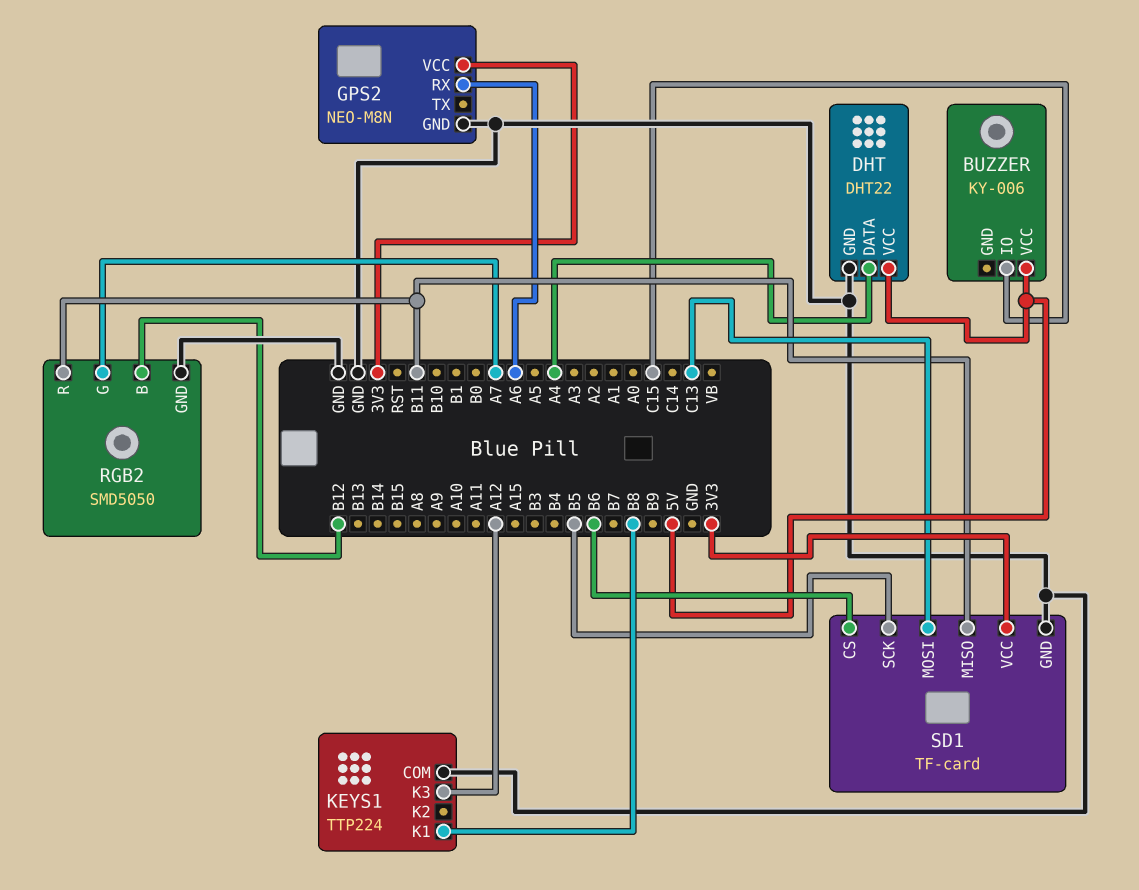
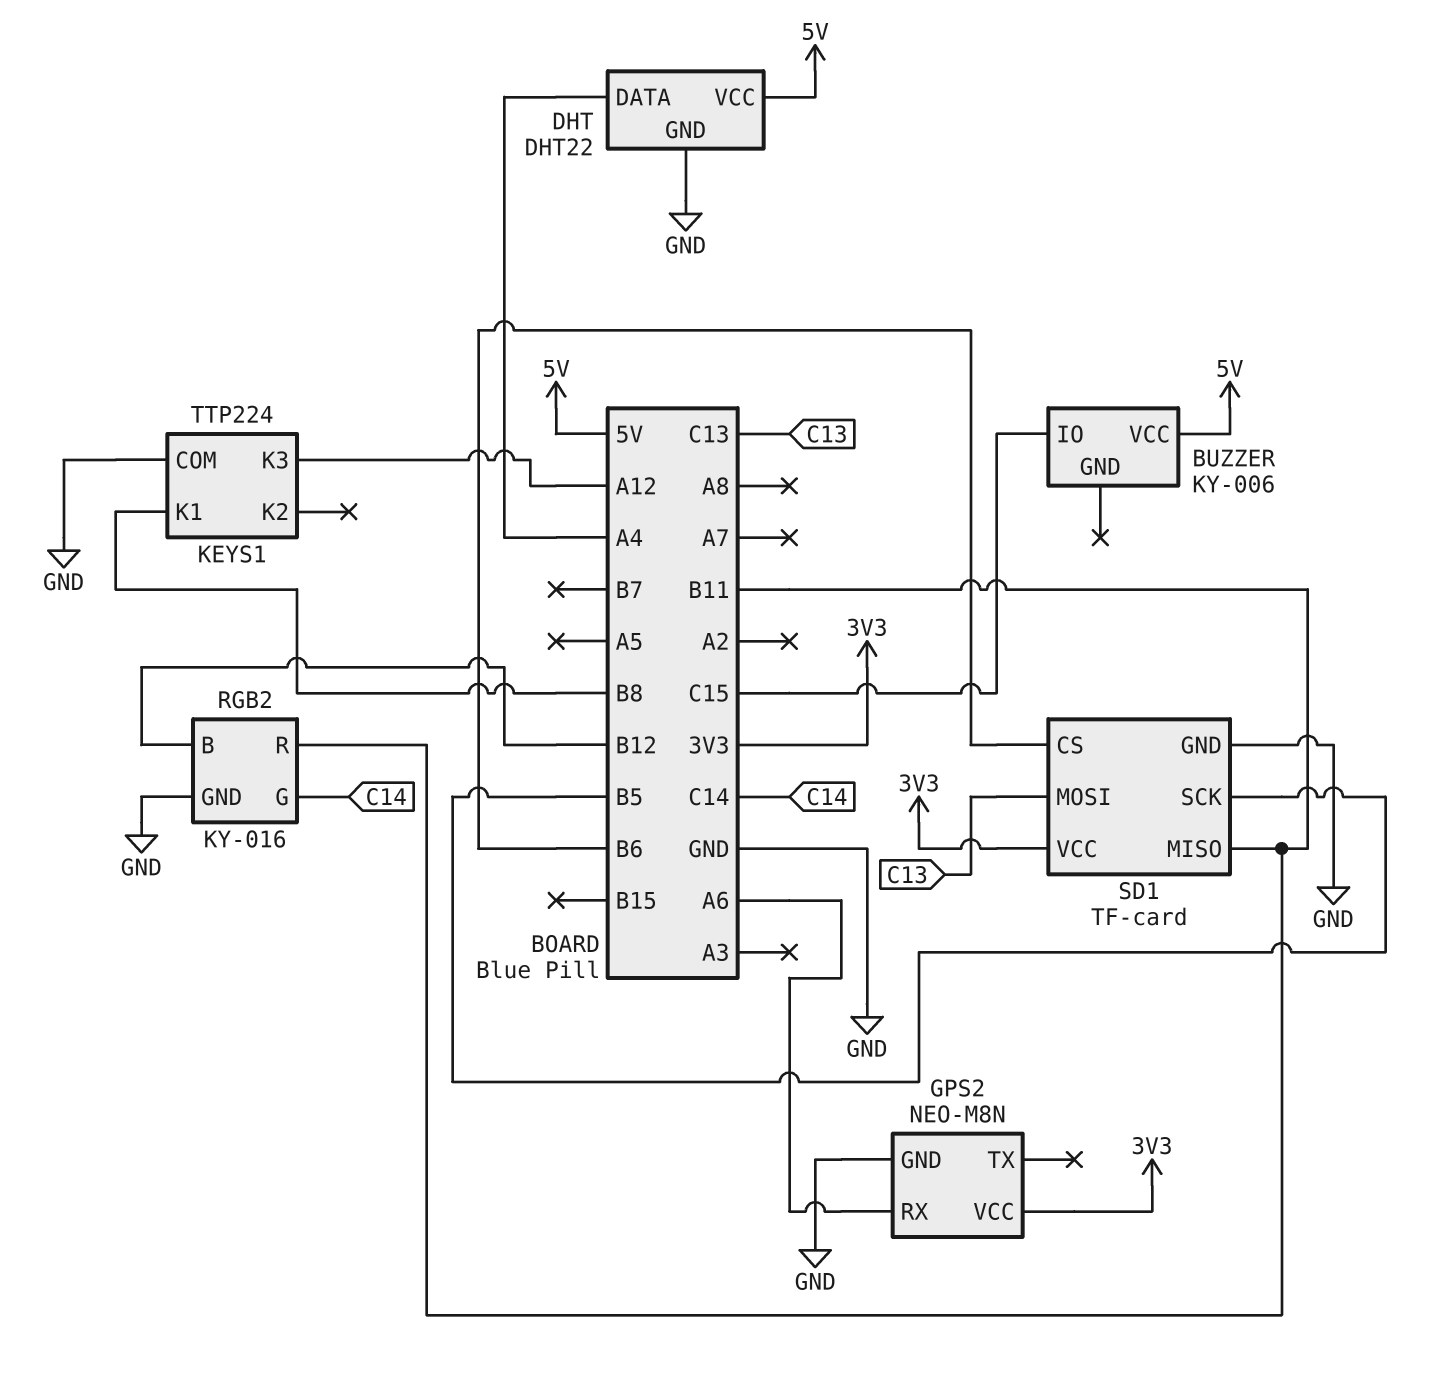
RGB2: SMD5050 -> KY-016
RGB2 pin G: A7 -> C14

